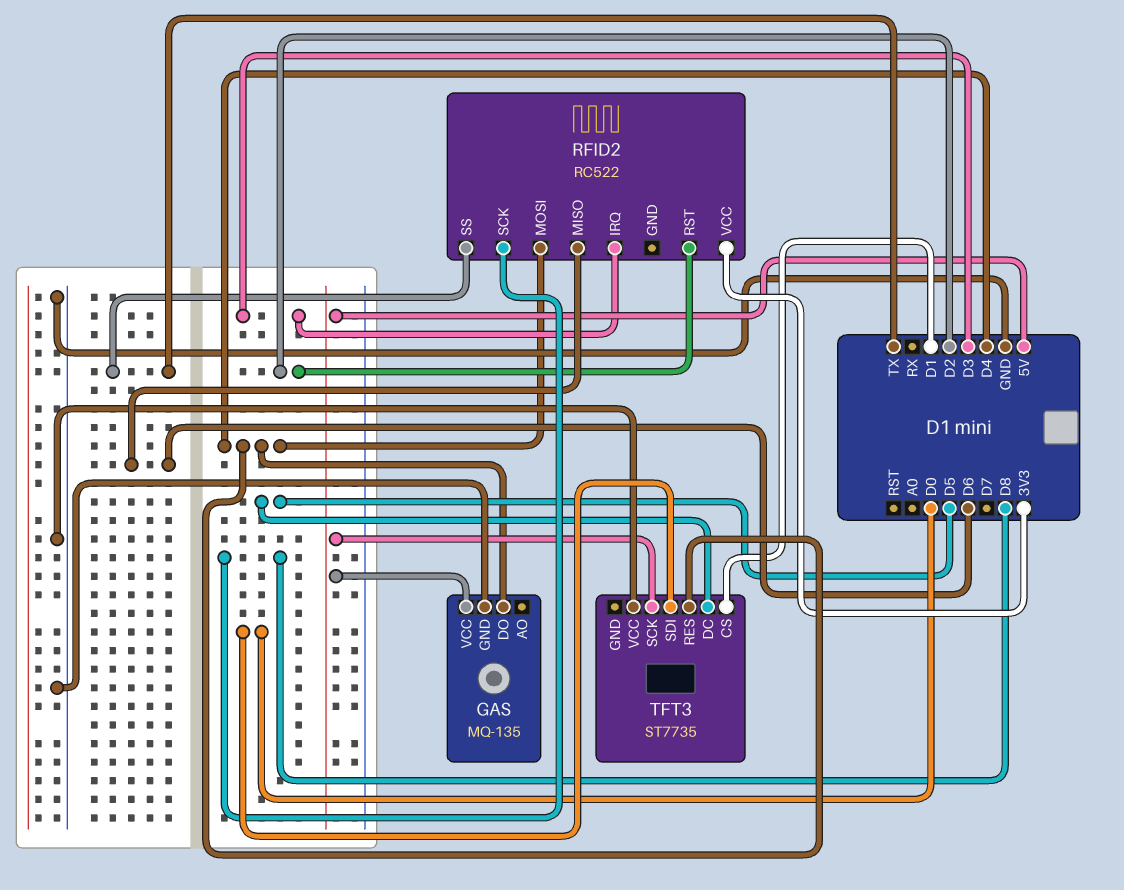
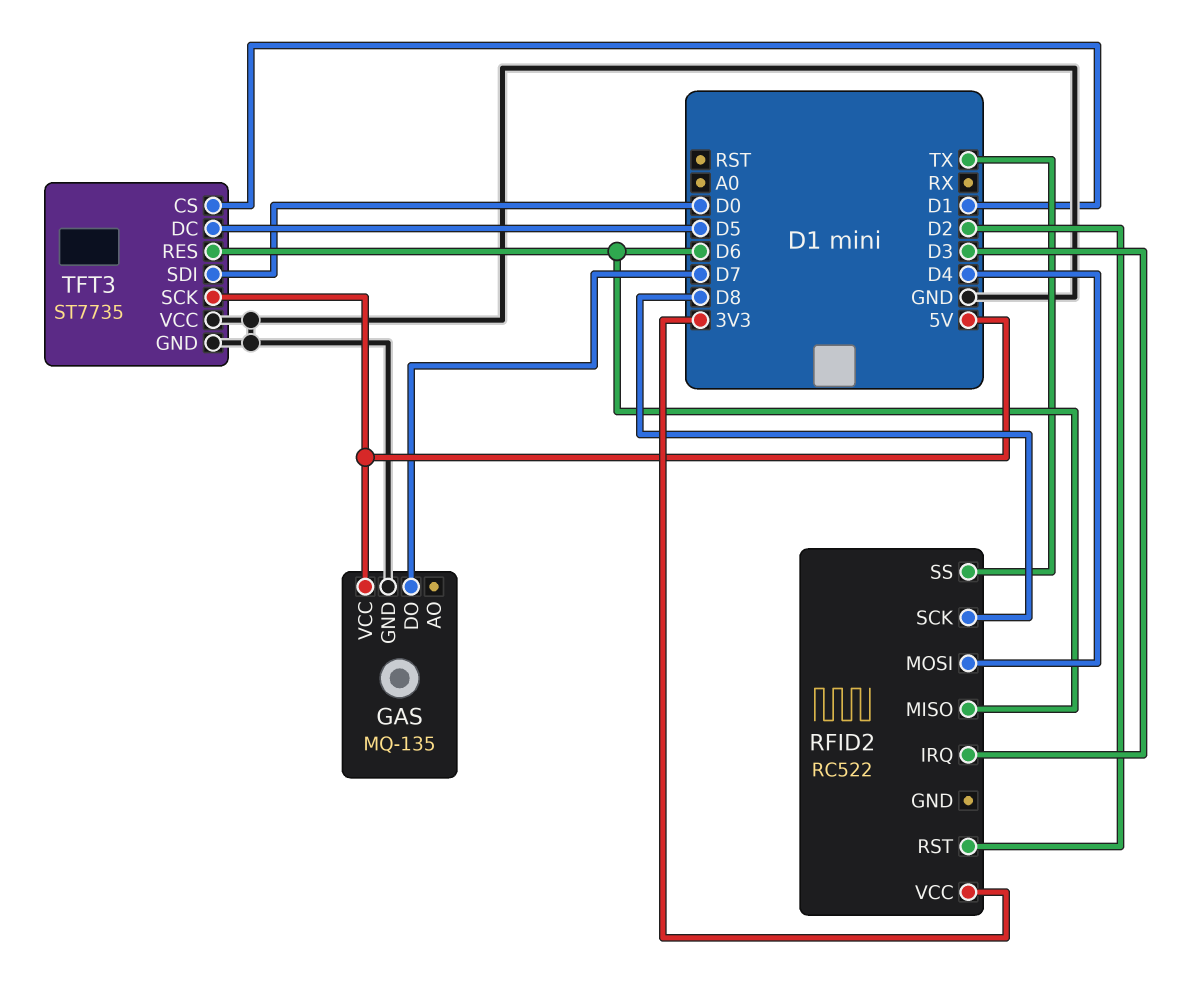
GAS pin DO: D4 -> D7
TFT3 pin GND: none -> GND
TFT3 pin RES: D4 -> D6

